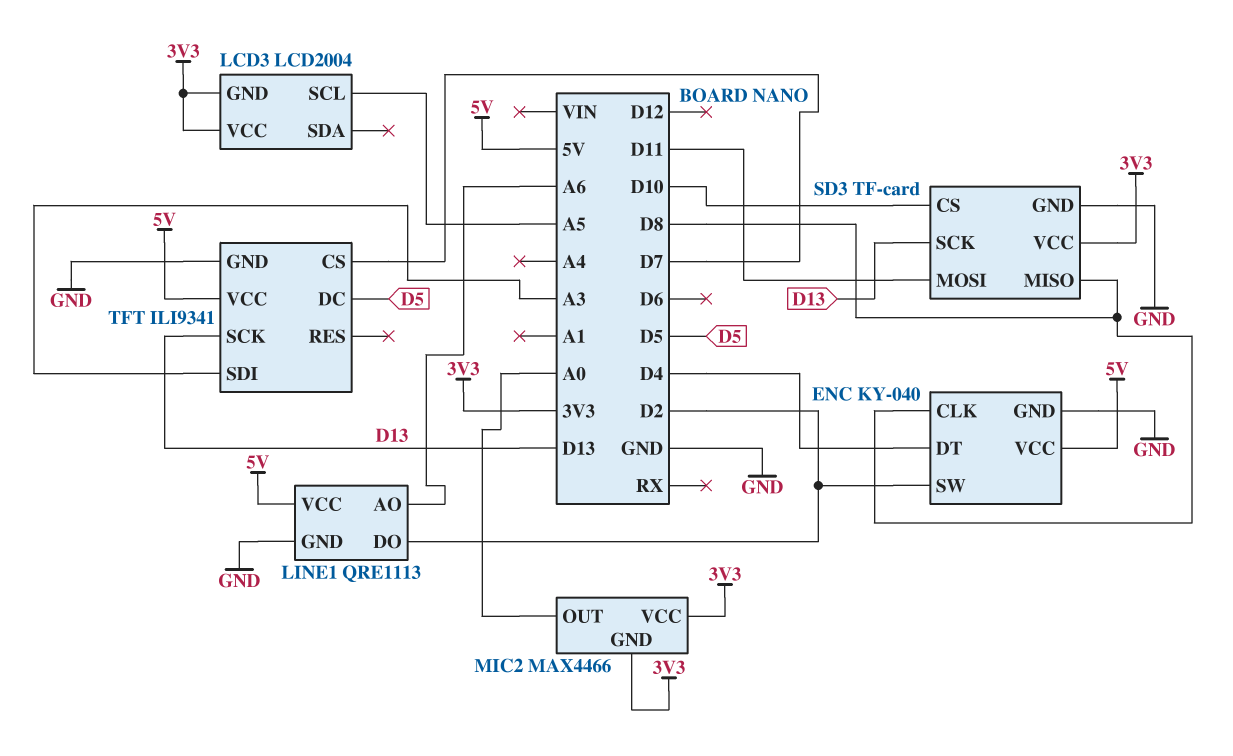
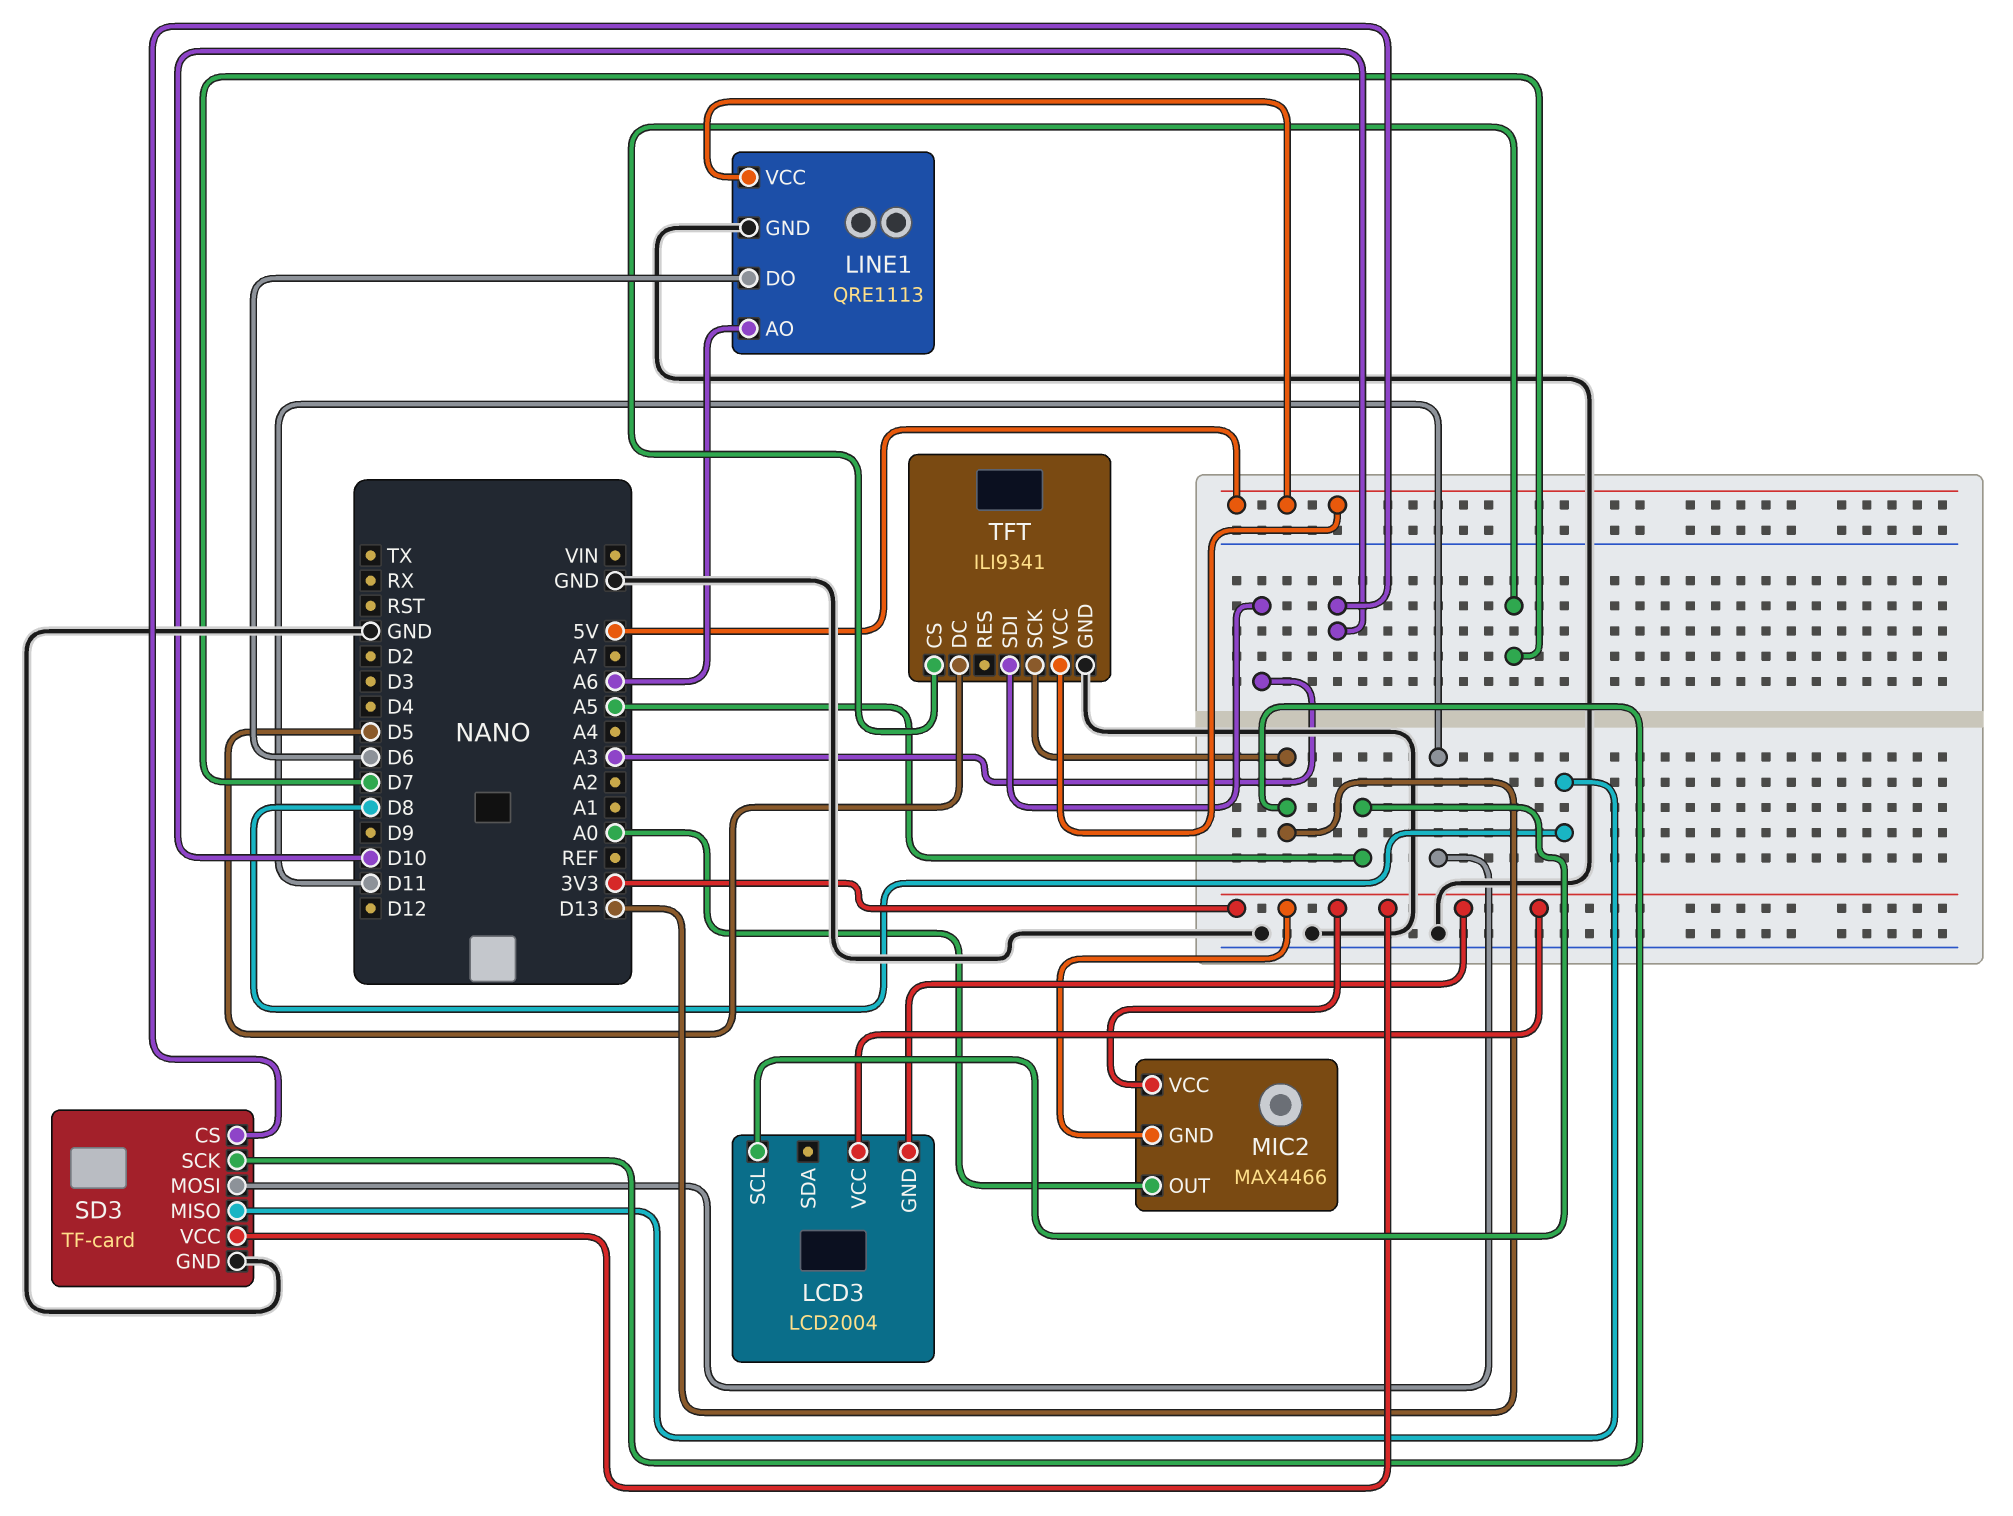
ENC: KY-040 -> none
ENC pin CLK: D8 -> none
ENC pin DT: D4 -> none
ENC pin GND: GND -> none
ENC pin SW: D2 -> none
ENC pin VCC: 5V -> none
LINE1 pin DO: D2 -> D6

